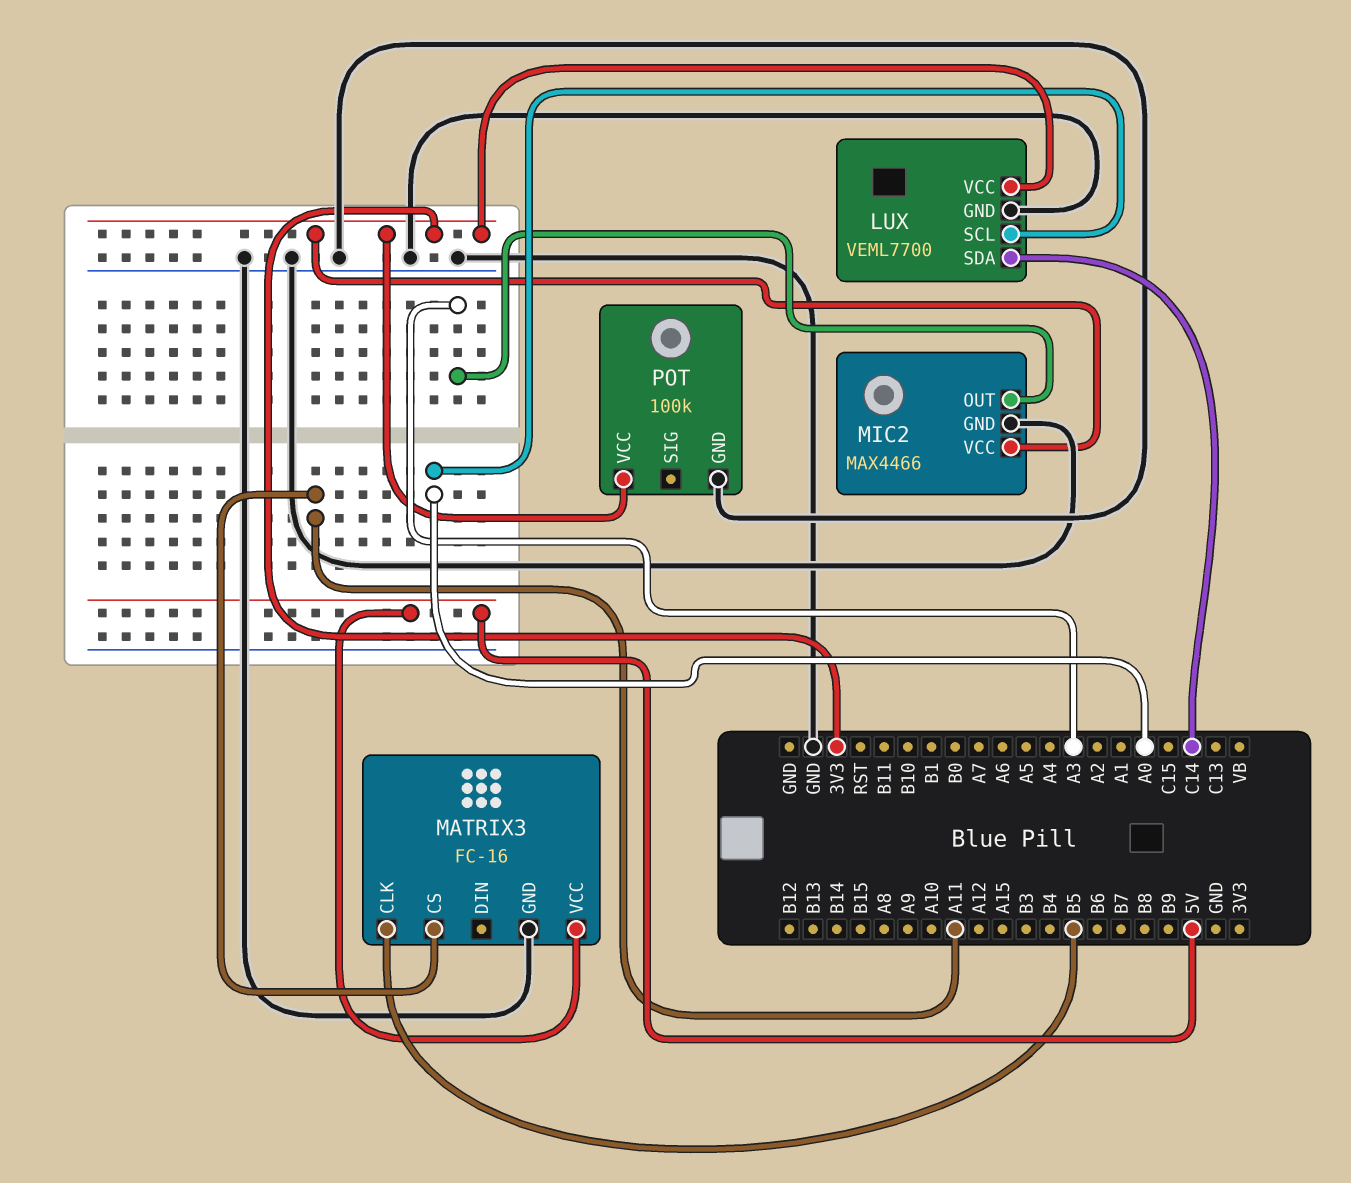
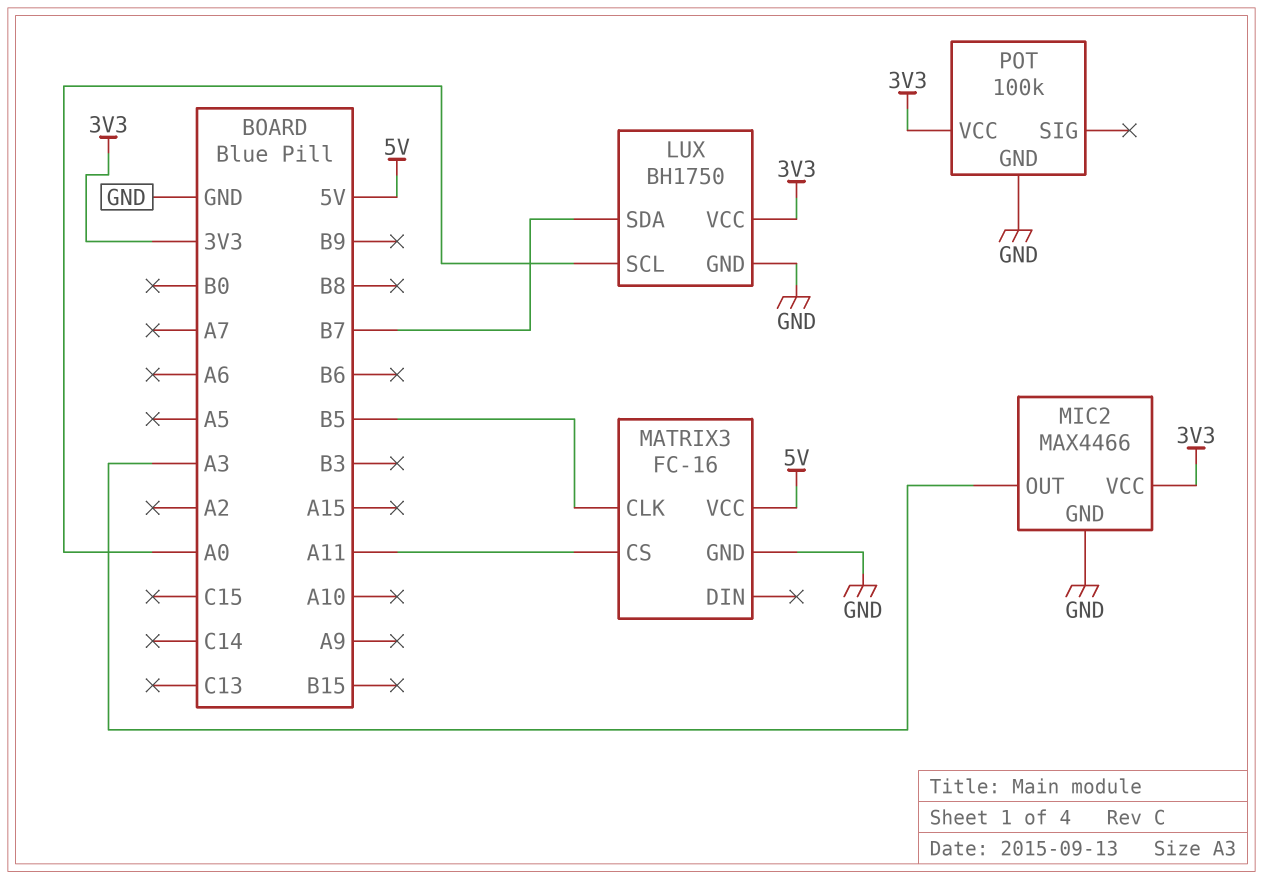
LUX: VEML7700 -> BH1750
LUX pin SDA: C14 -> B7

